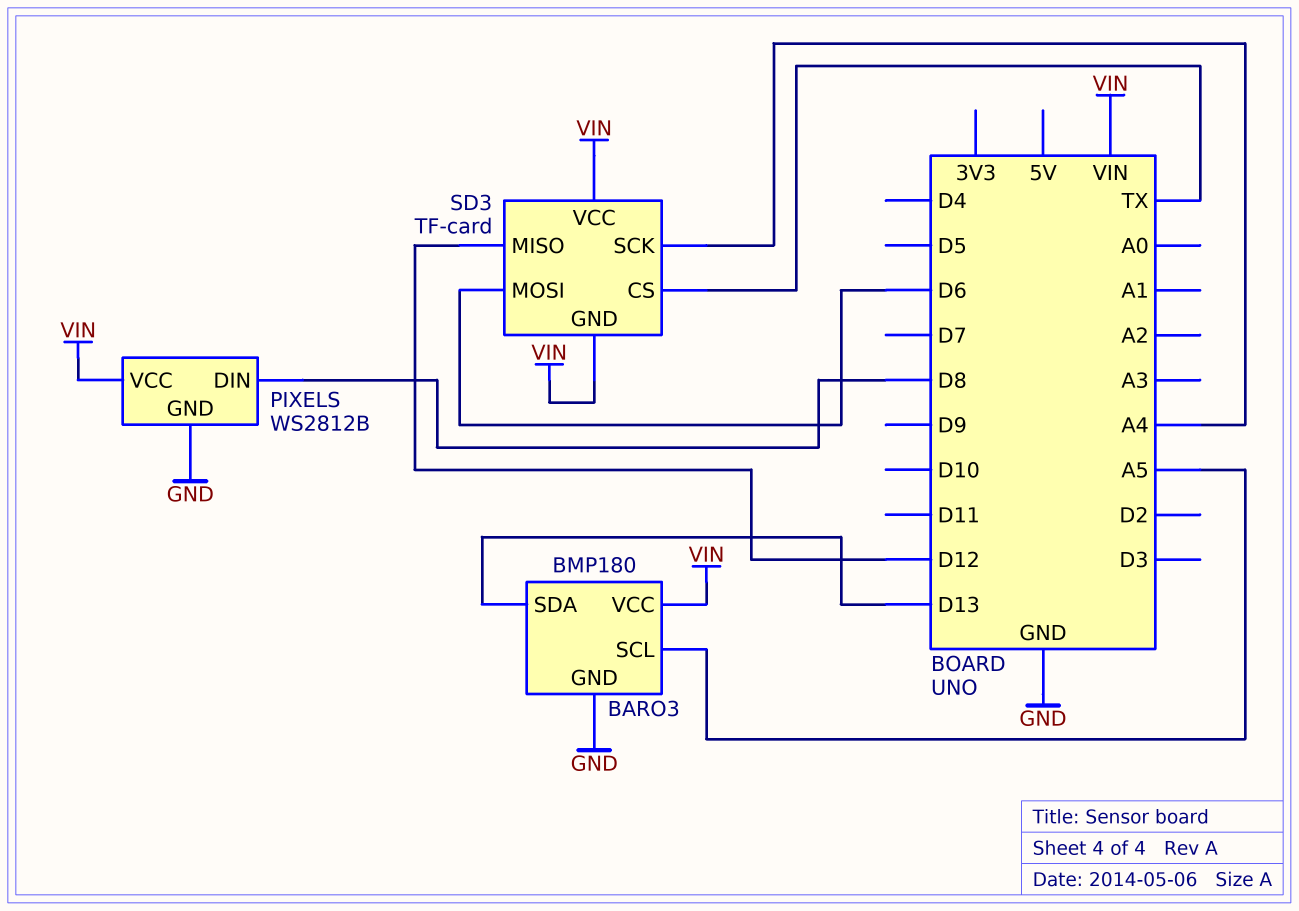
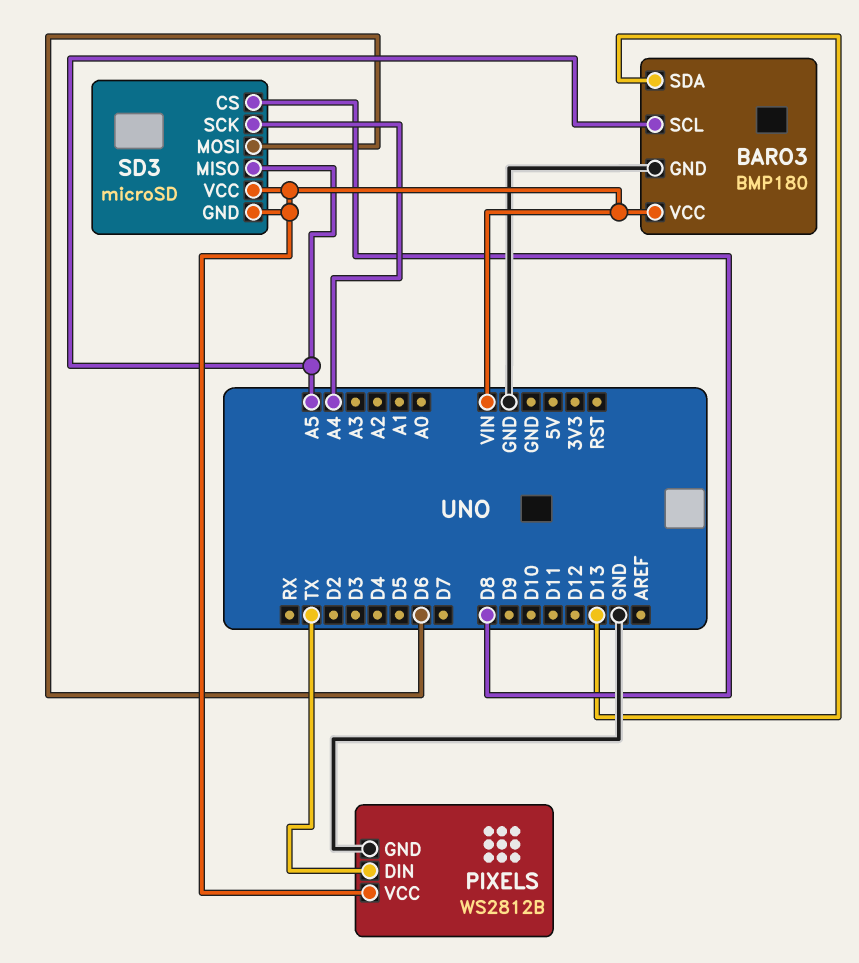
PIXELS pin DIN: D8 -> TX
SD3: TF-card -> microSD
SD3 pin CS: TX -> D8
SD3 pin MISO: D12 -> A5

